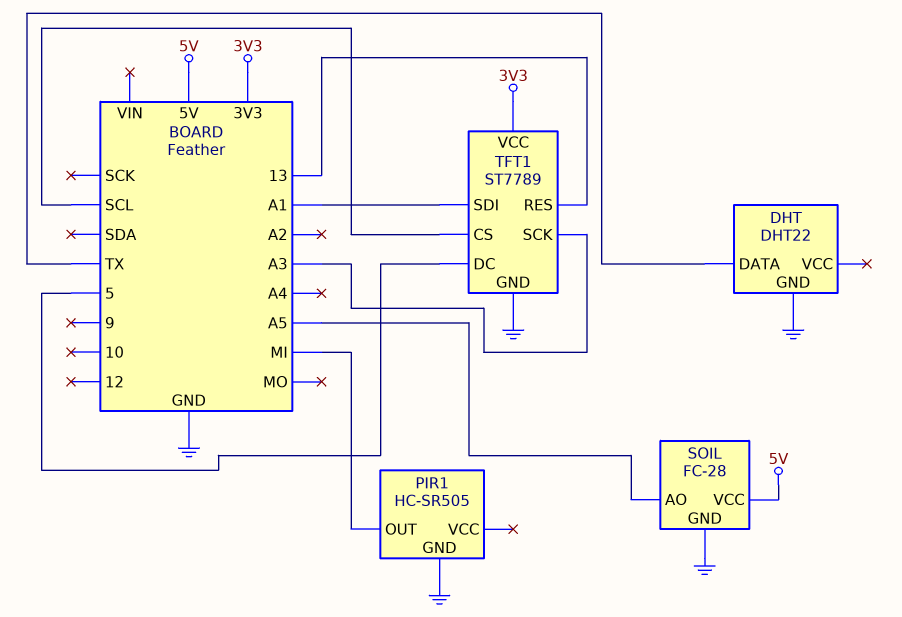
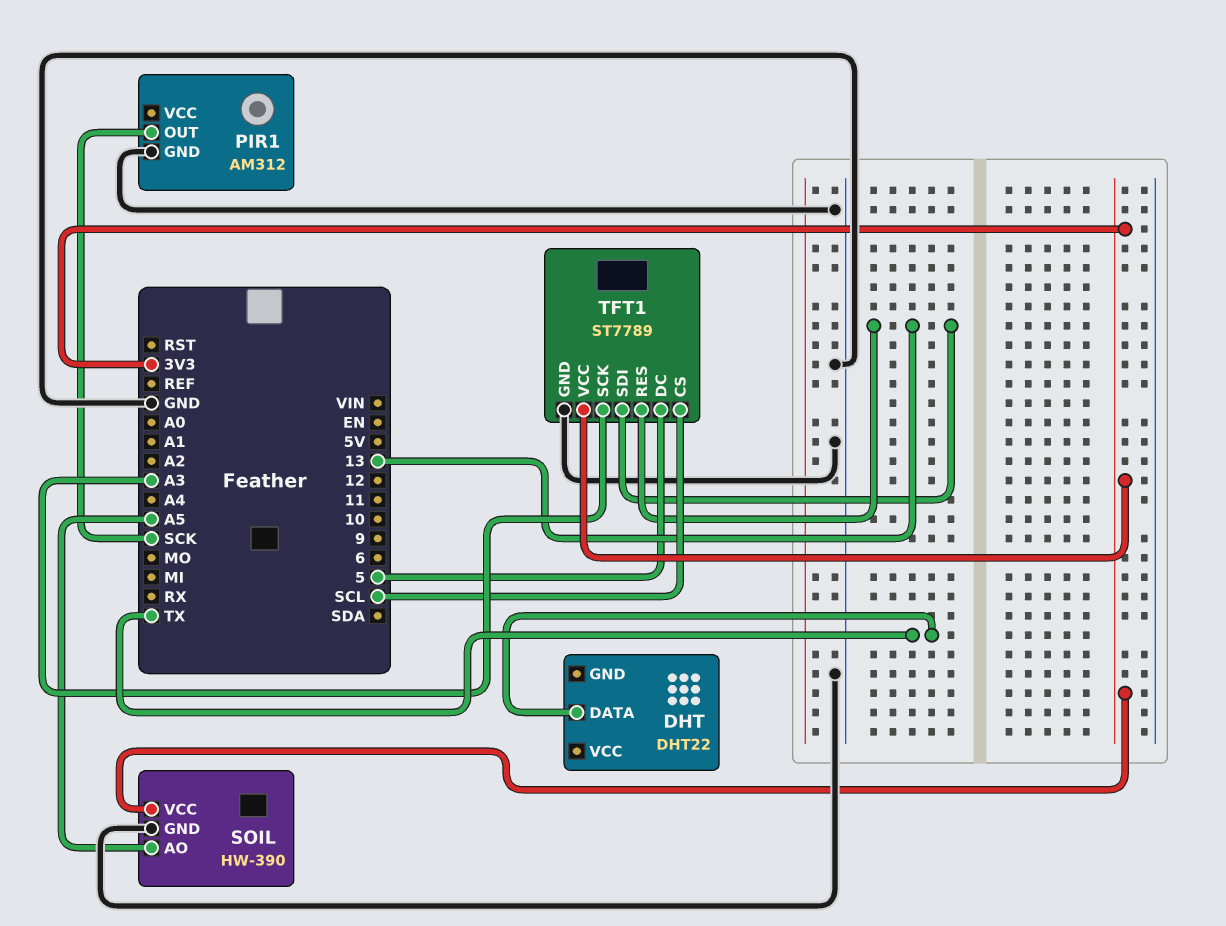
DHT pin GND: GND -> none
PIR1: HC-SR505 -> AM312
PIR1 pin OUT: MI -> SCK
SOIL: FC-28 -> HW-390
SOIL pin VCC: 5V -> 3V3
TFT1 pin SDI: A1 -> 13

